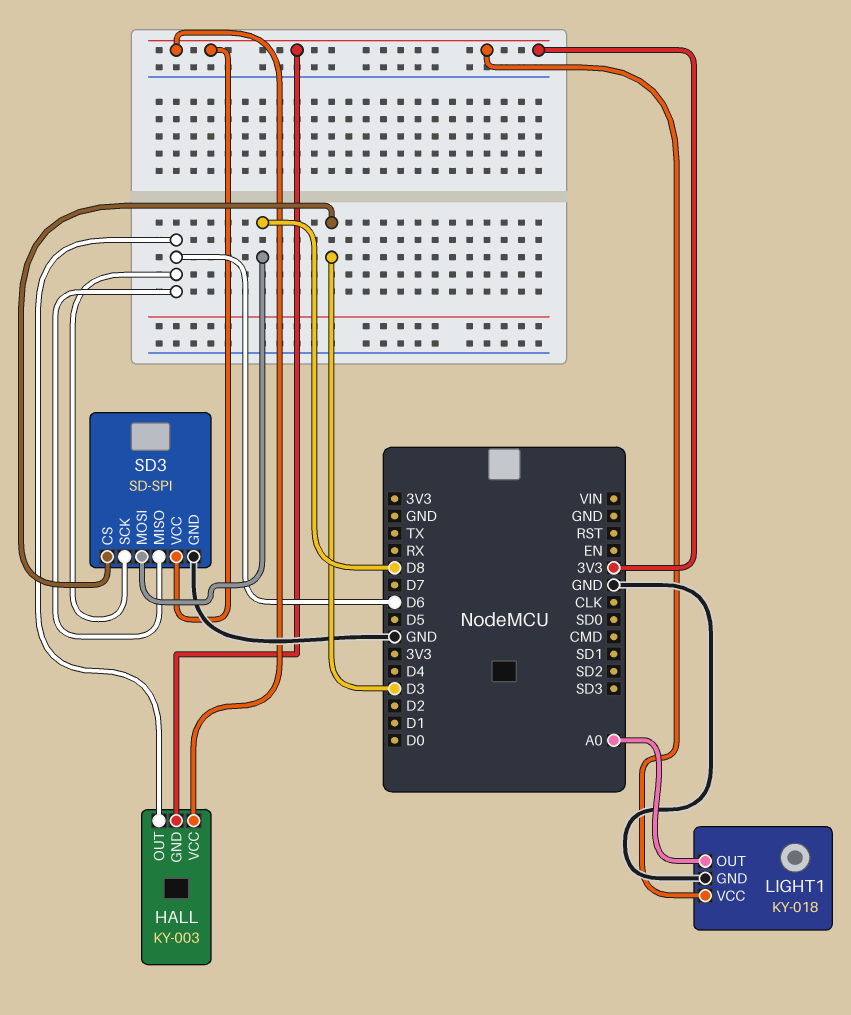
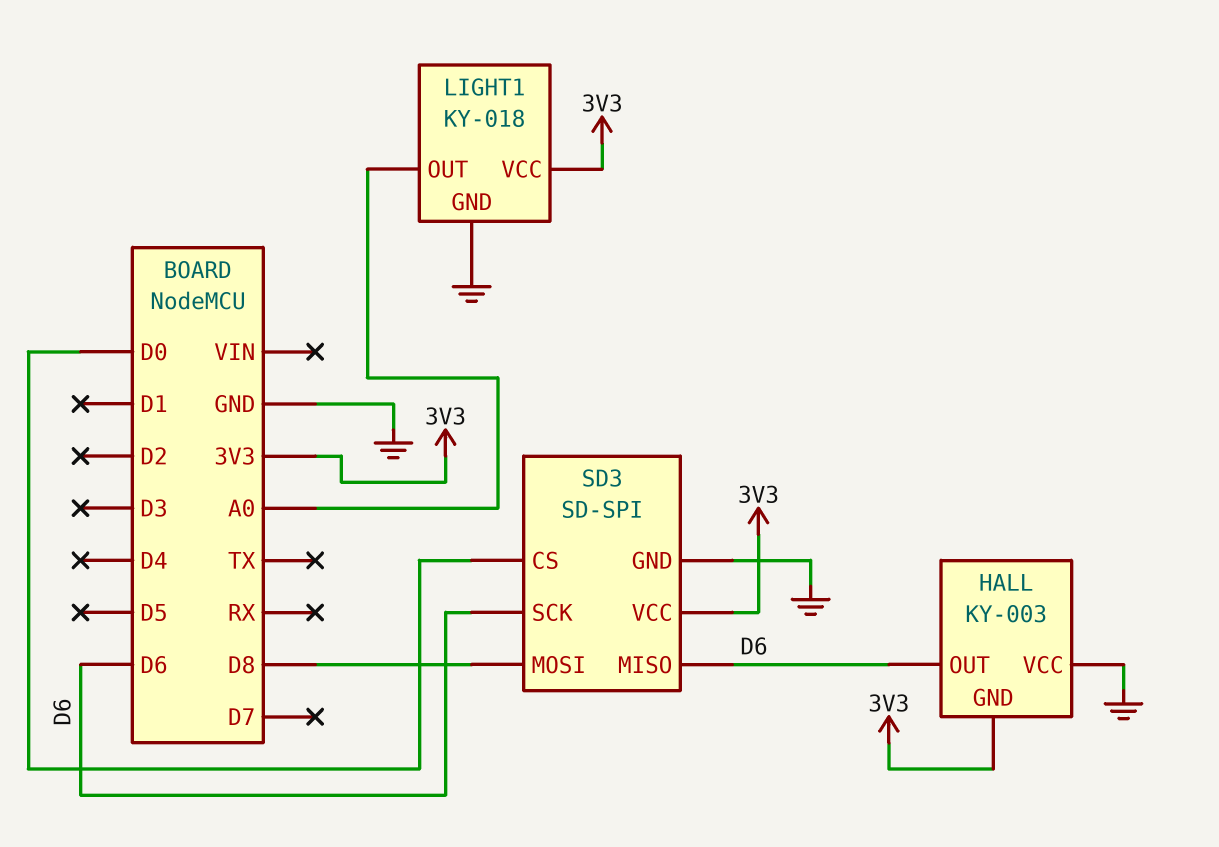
HALL pin VCC: 3V3 -> GND
SD3 pin CS: D3 -> D0

